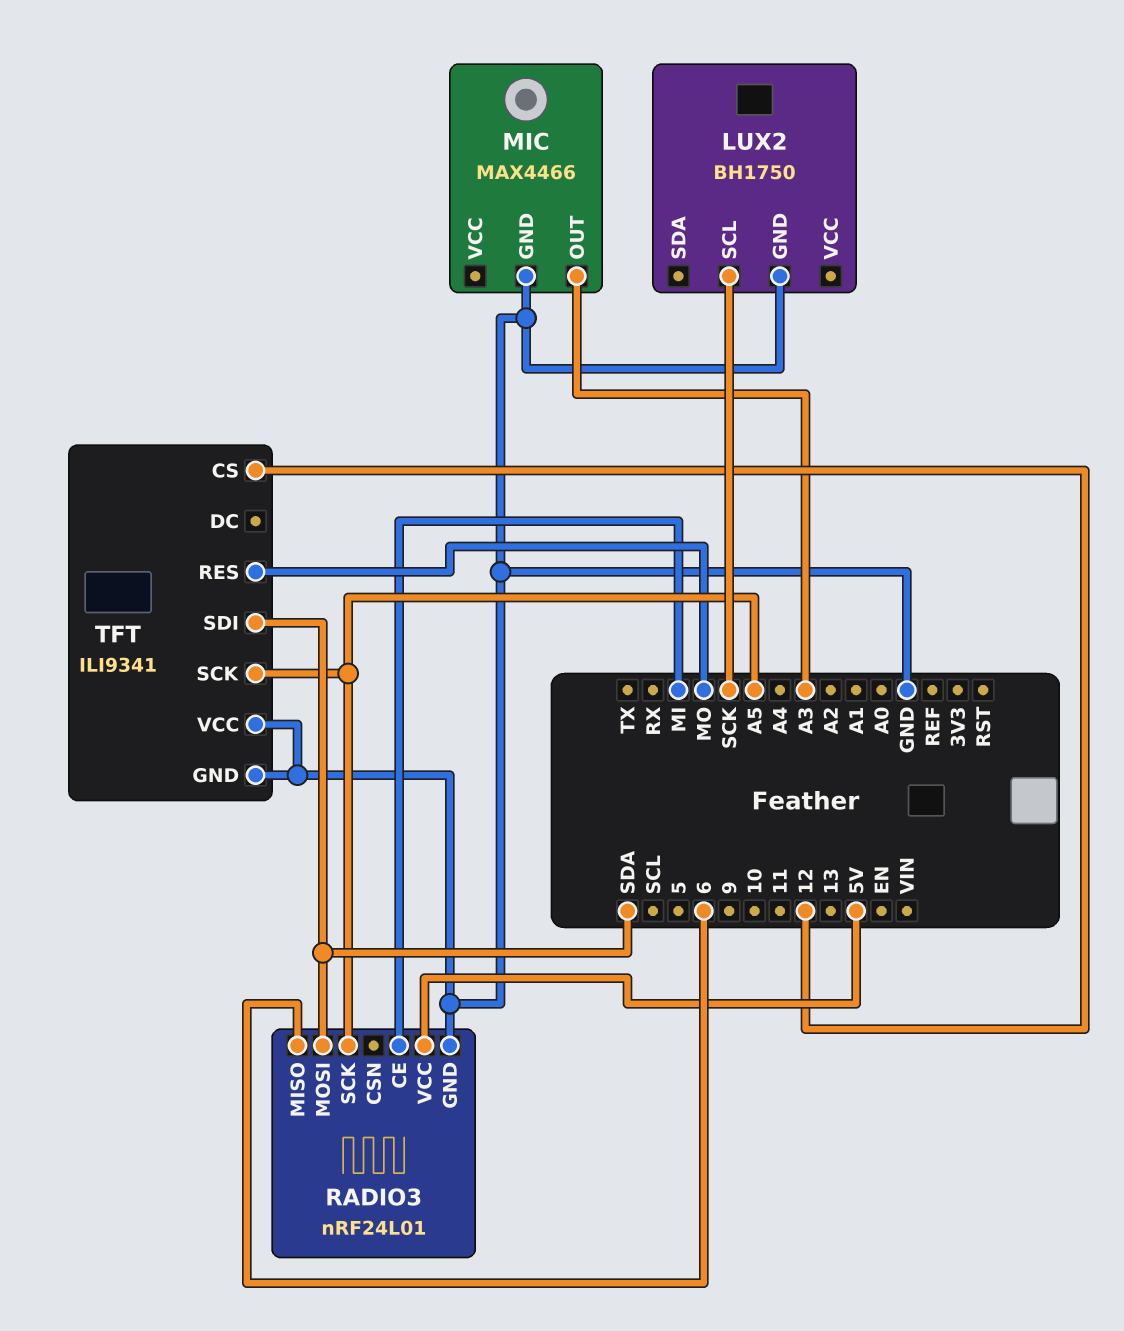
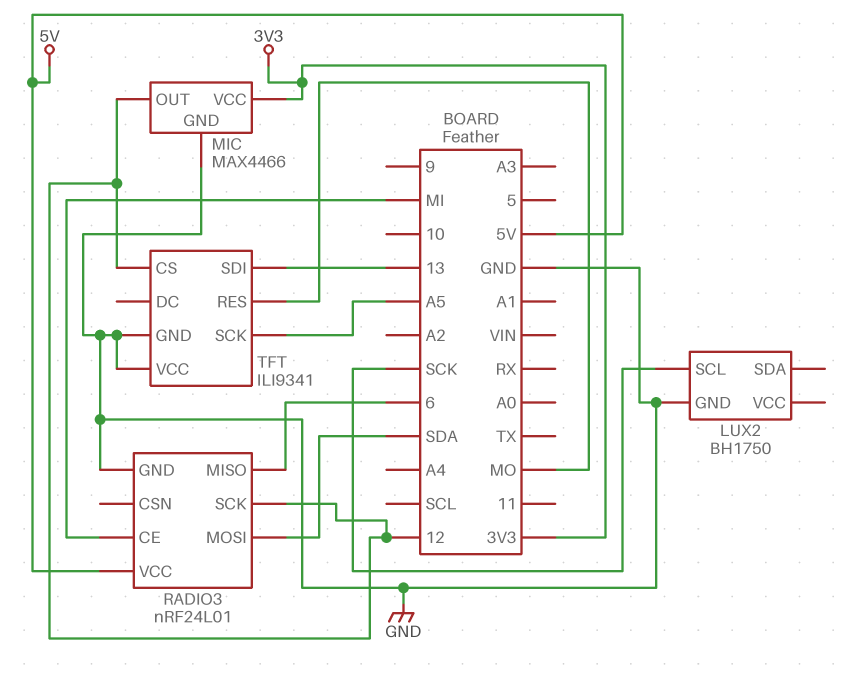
MIC pin OUT: A3 -> 12
MIC pin VCC: none -> 3V3
RADIO3 pin SCK: A5 -> 12
TFT pin SDI: SDA -> 13

